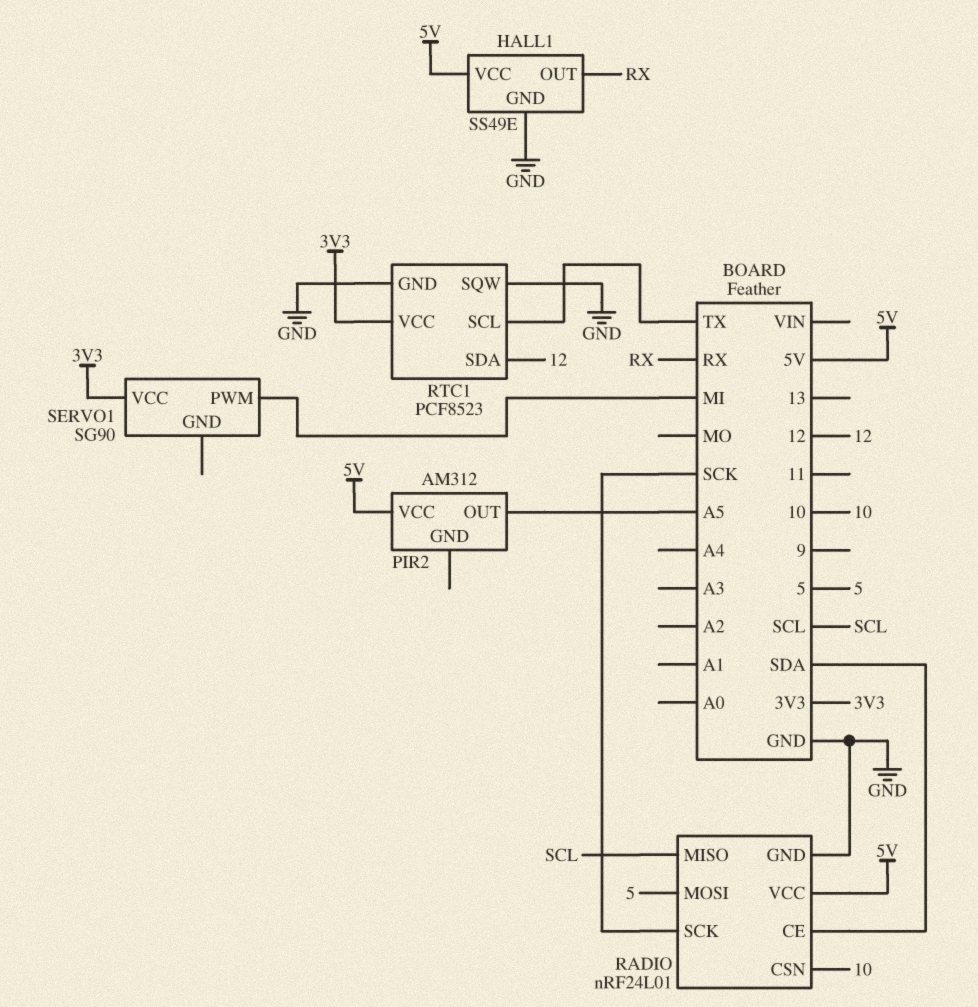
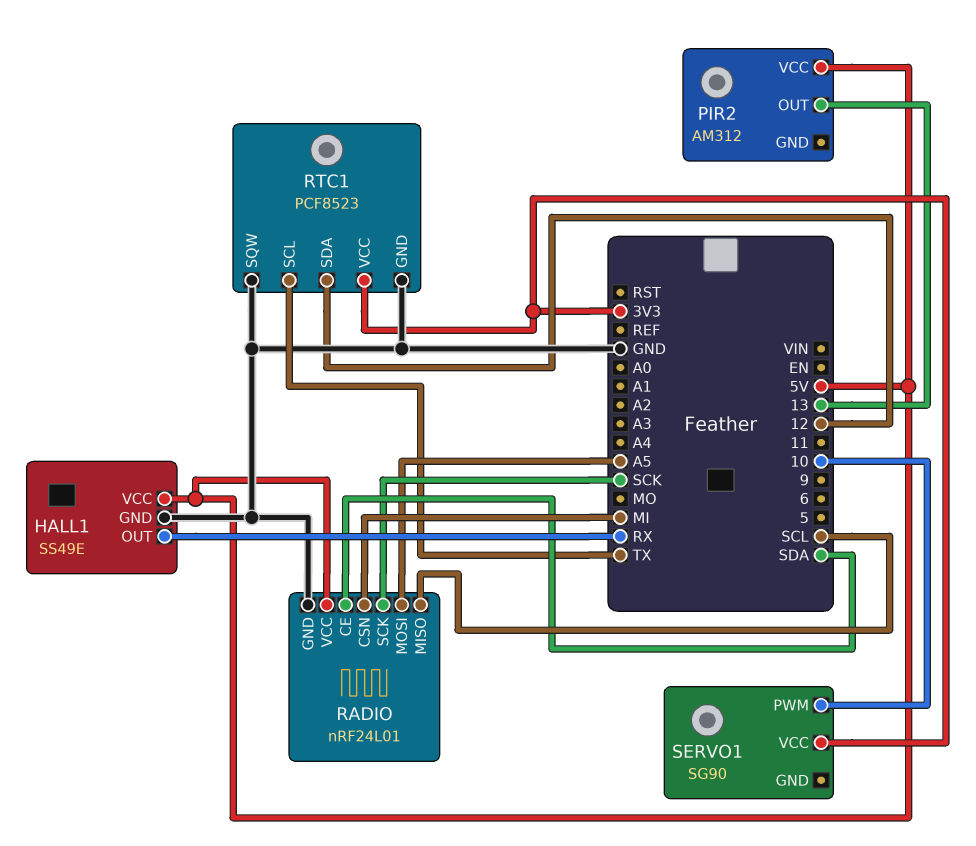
PIR2 pin OUT: A5 -> 13
RADIO pin CSN: 10 -> MI
RADIO pin MOSI: 5 -> A5
SERVO1 pin PWM: MI -> 10

